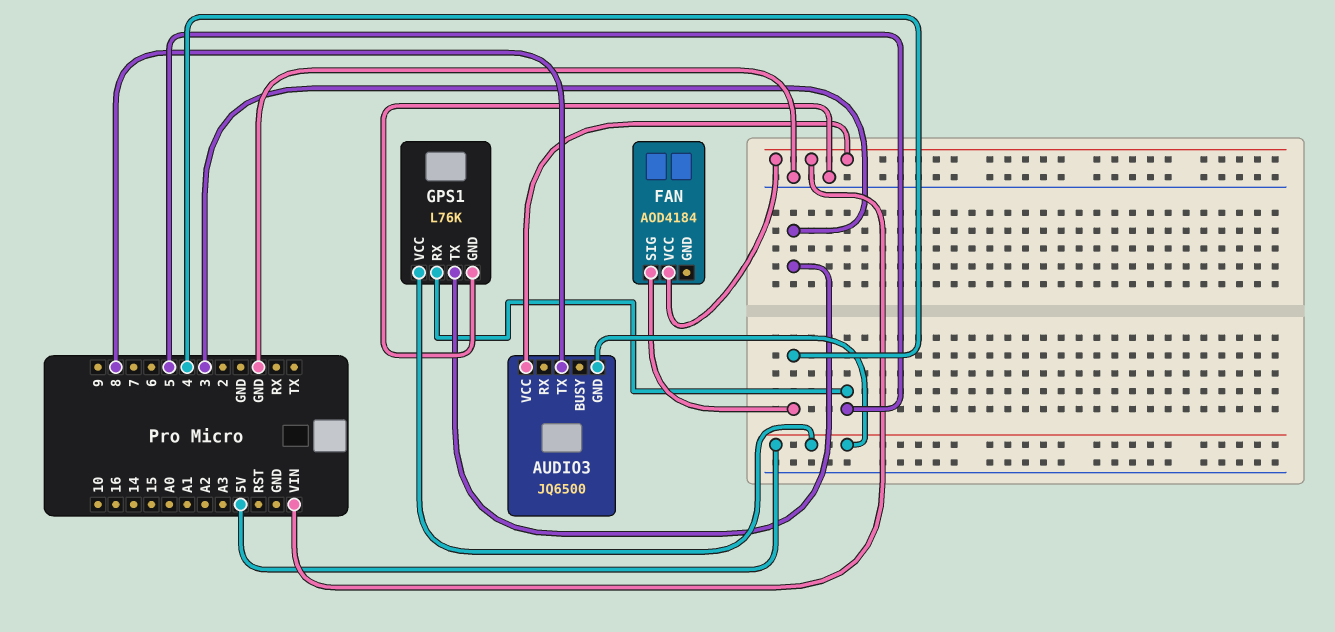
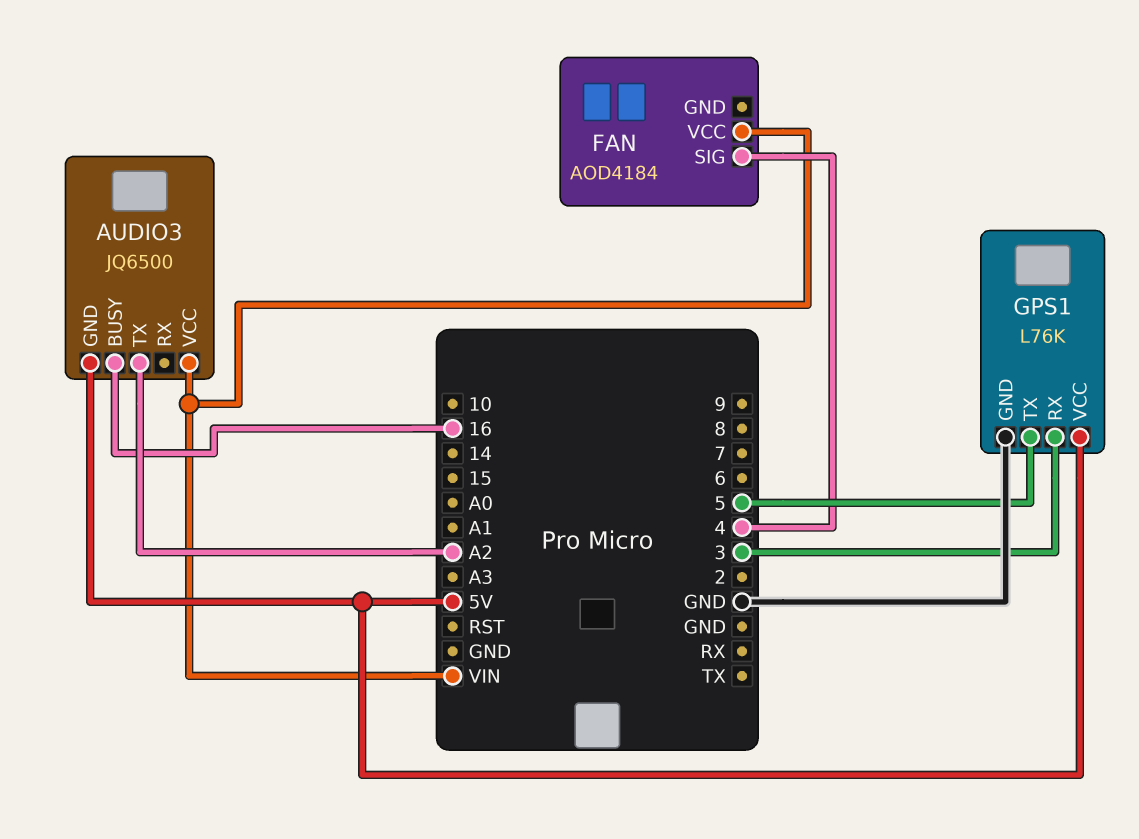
AUDIO3 pin BUSY: none -> 16
AUDIO3 pin TX: 8 -> A2
GPS1 pin RX: 5 -> 3
GPS1 pin TX: 3 -> 5

